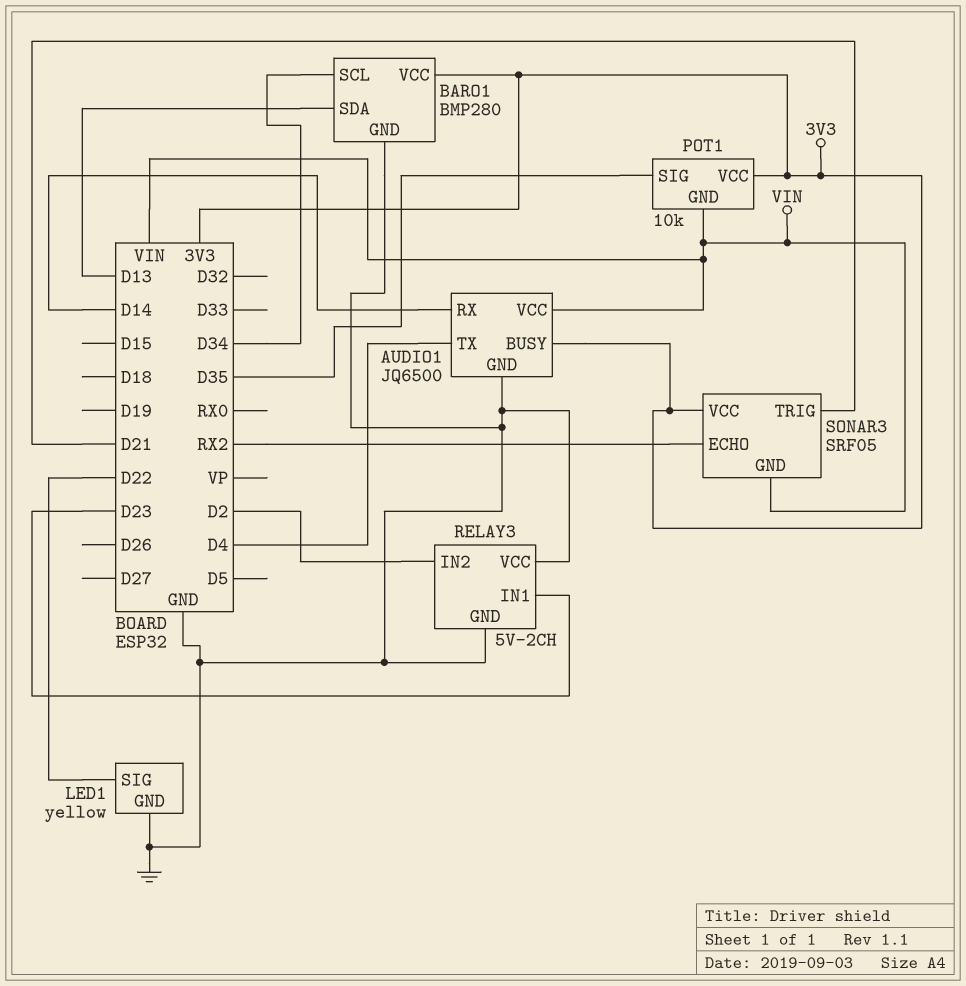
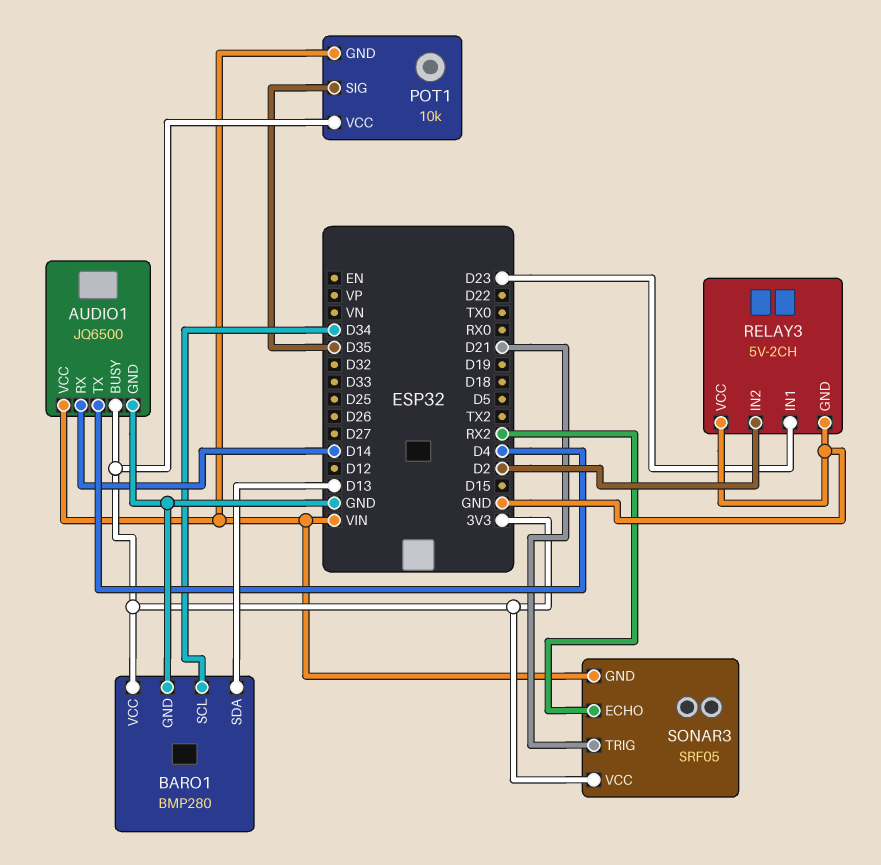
LED1: yellow -> none
LED1 pin GND: GND -> none
LED1 pin SIG: D22 -> none

